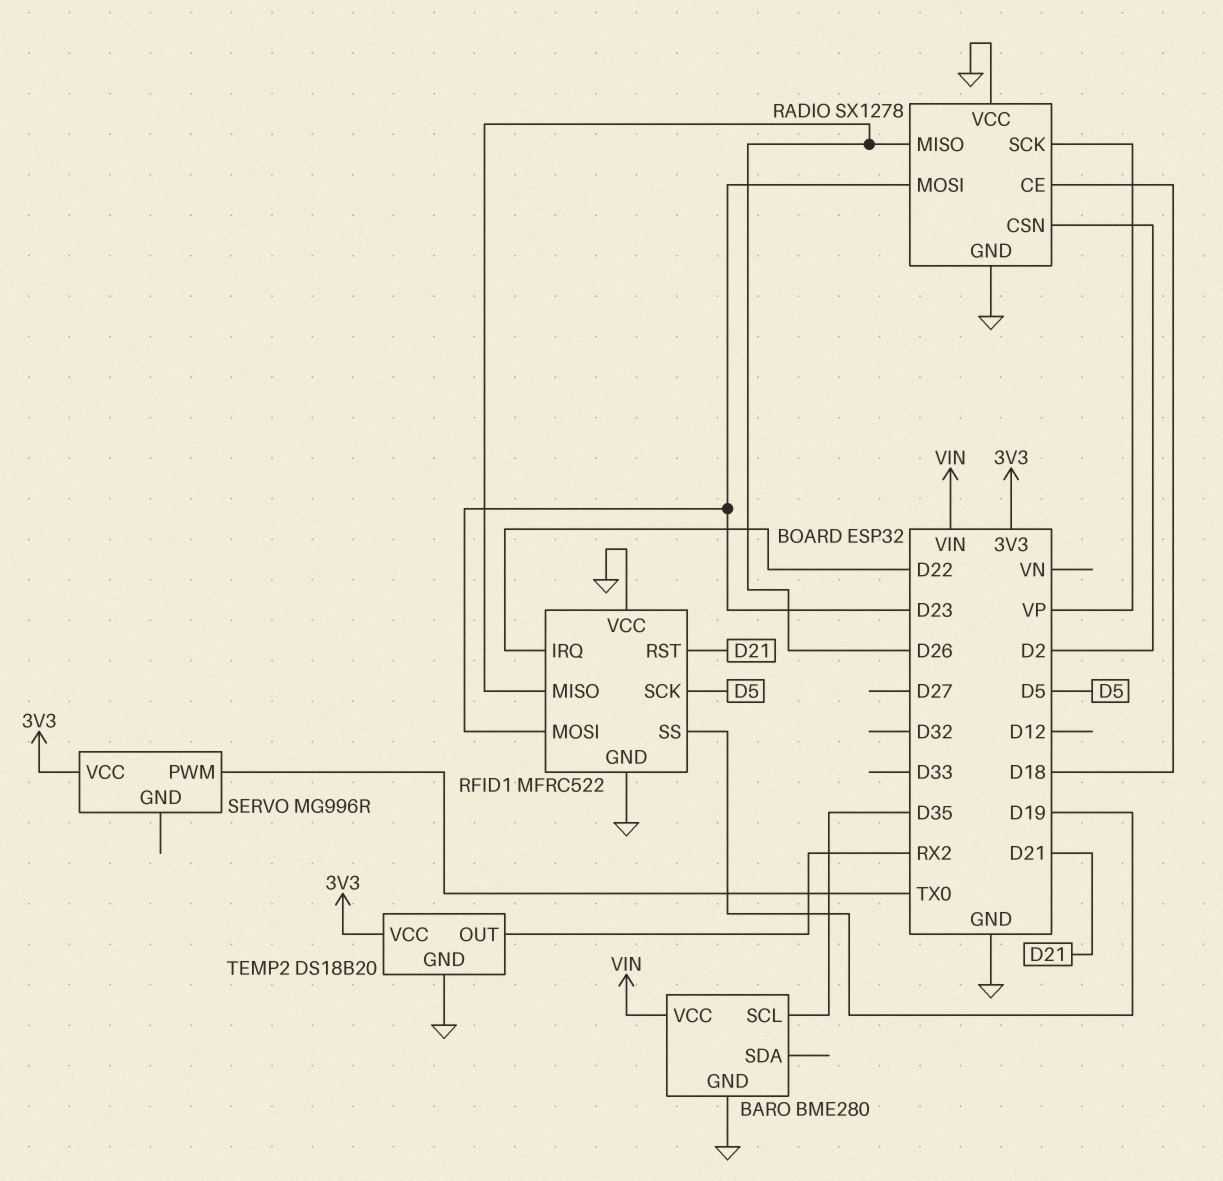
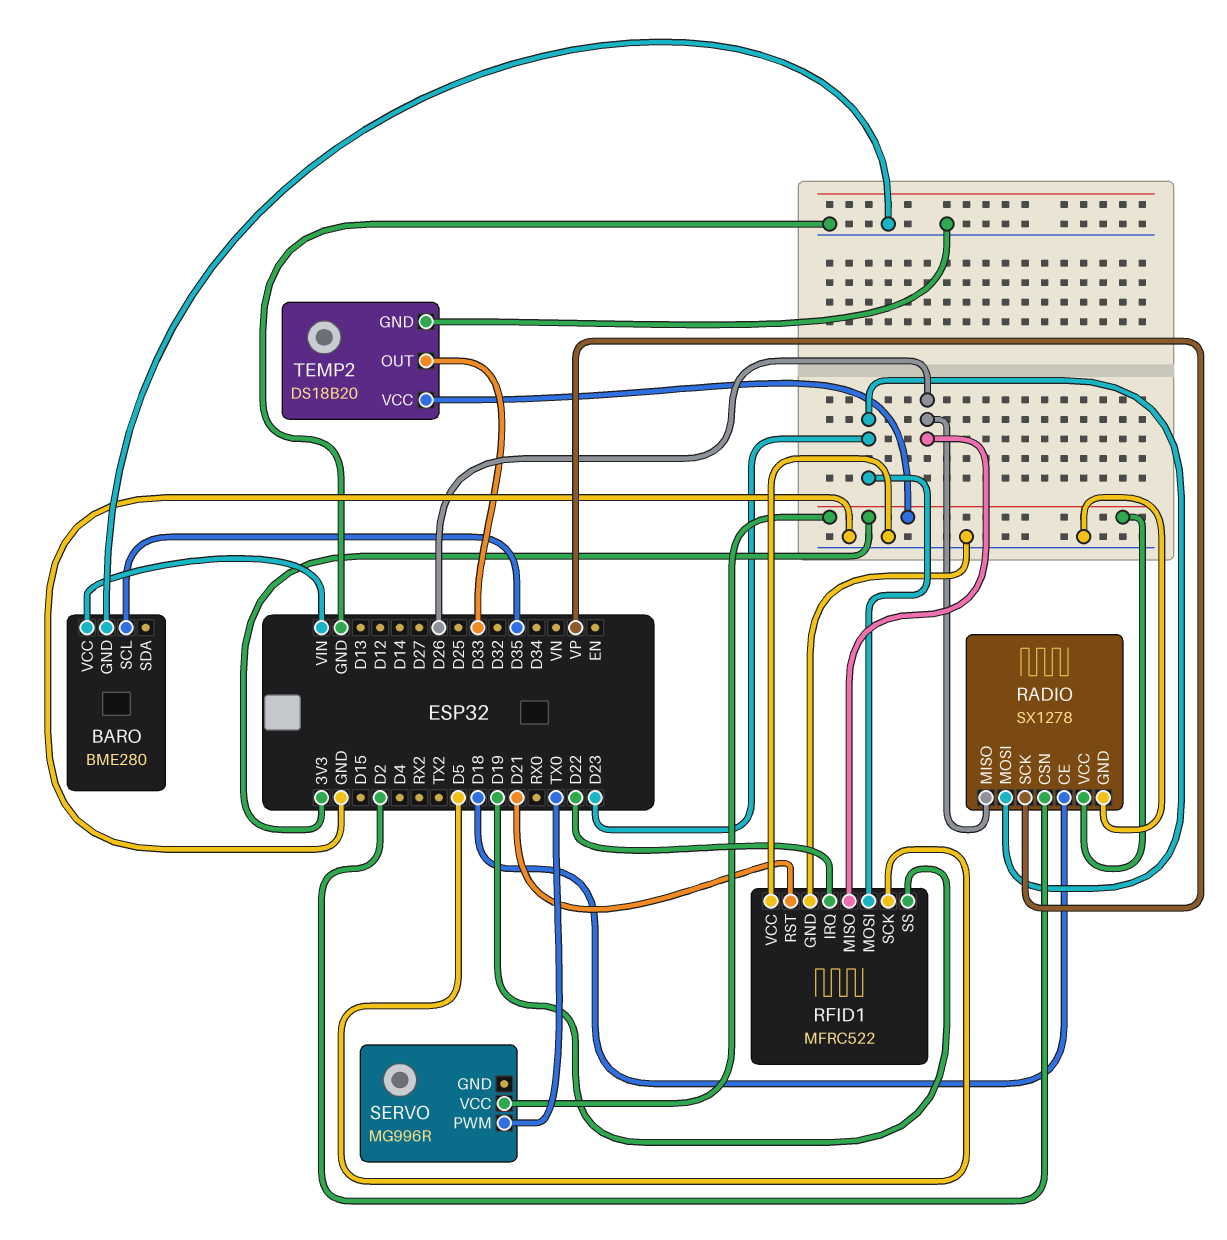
RADIO pin VCC: GND -> 3V3
TEMP2 pin OUT: RX2 -> D33

